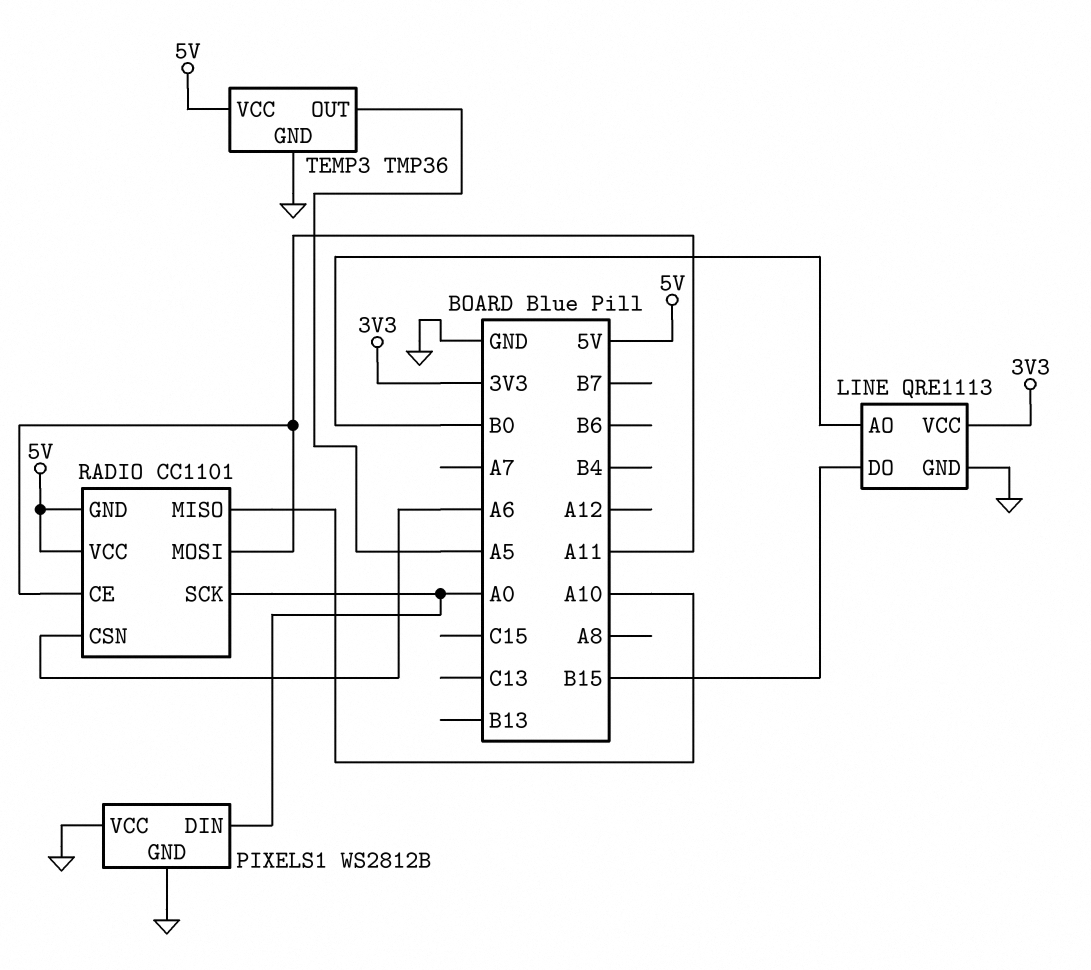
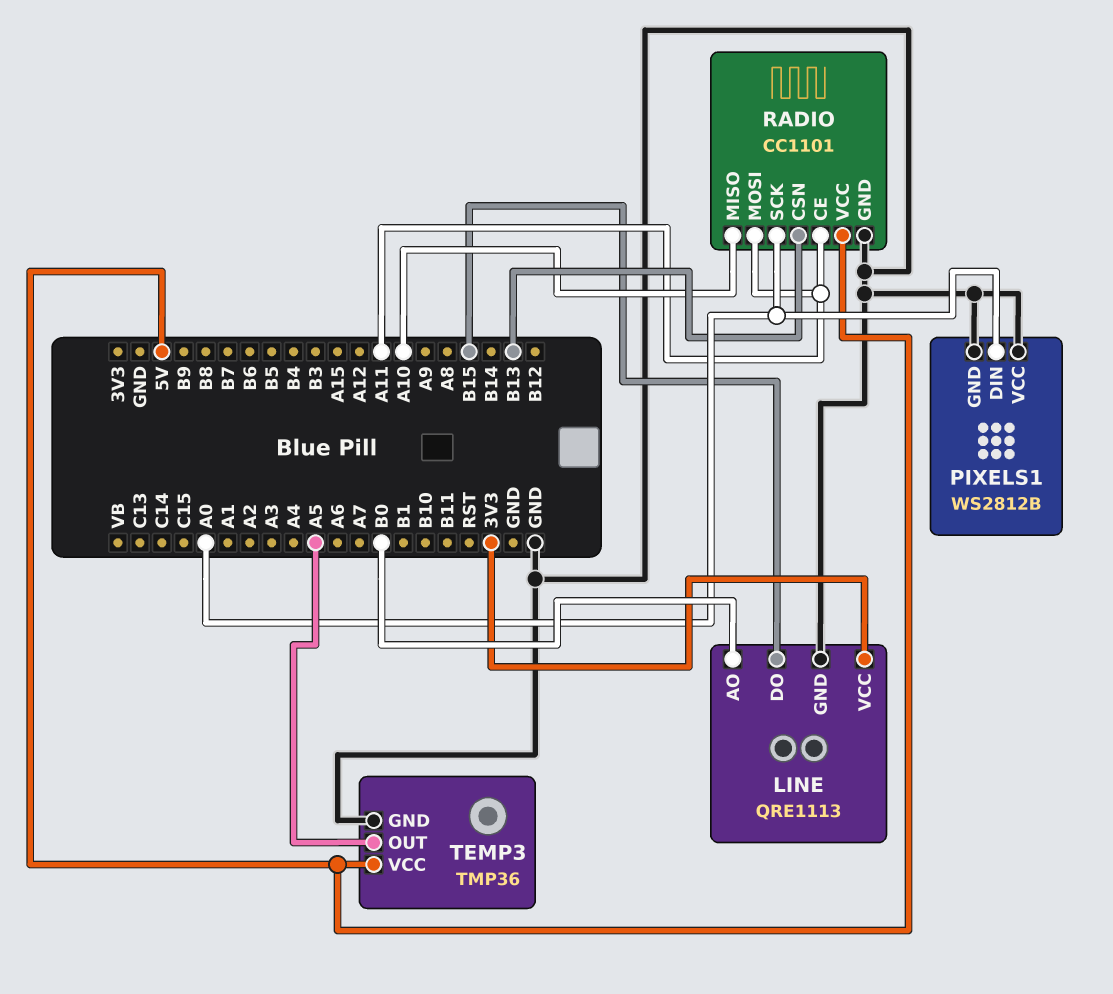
RADIO pin CSN: A6 -> B13
RADIO pin GND: 5V -> GND

